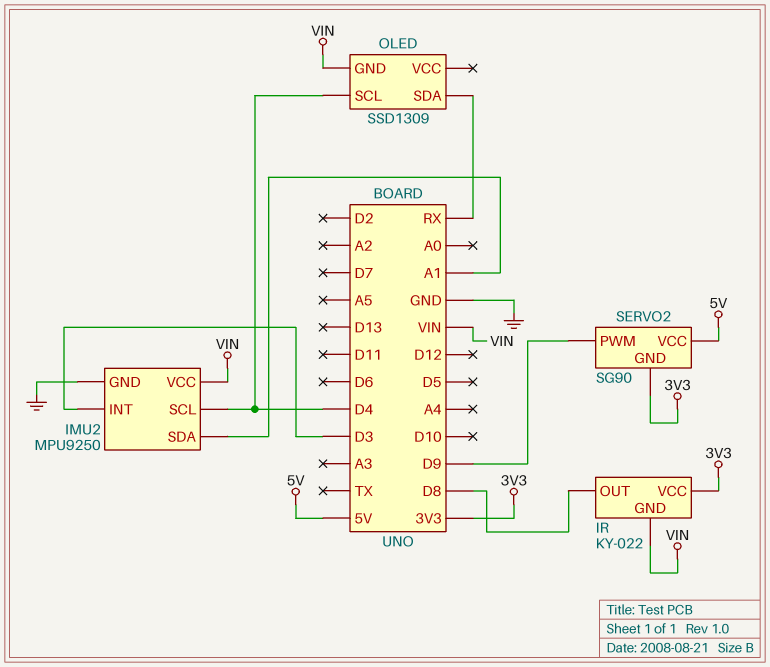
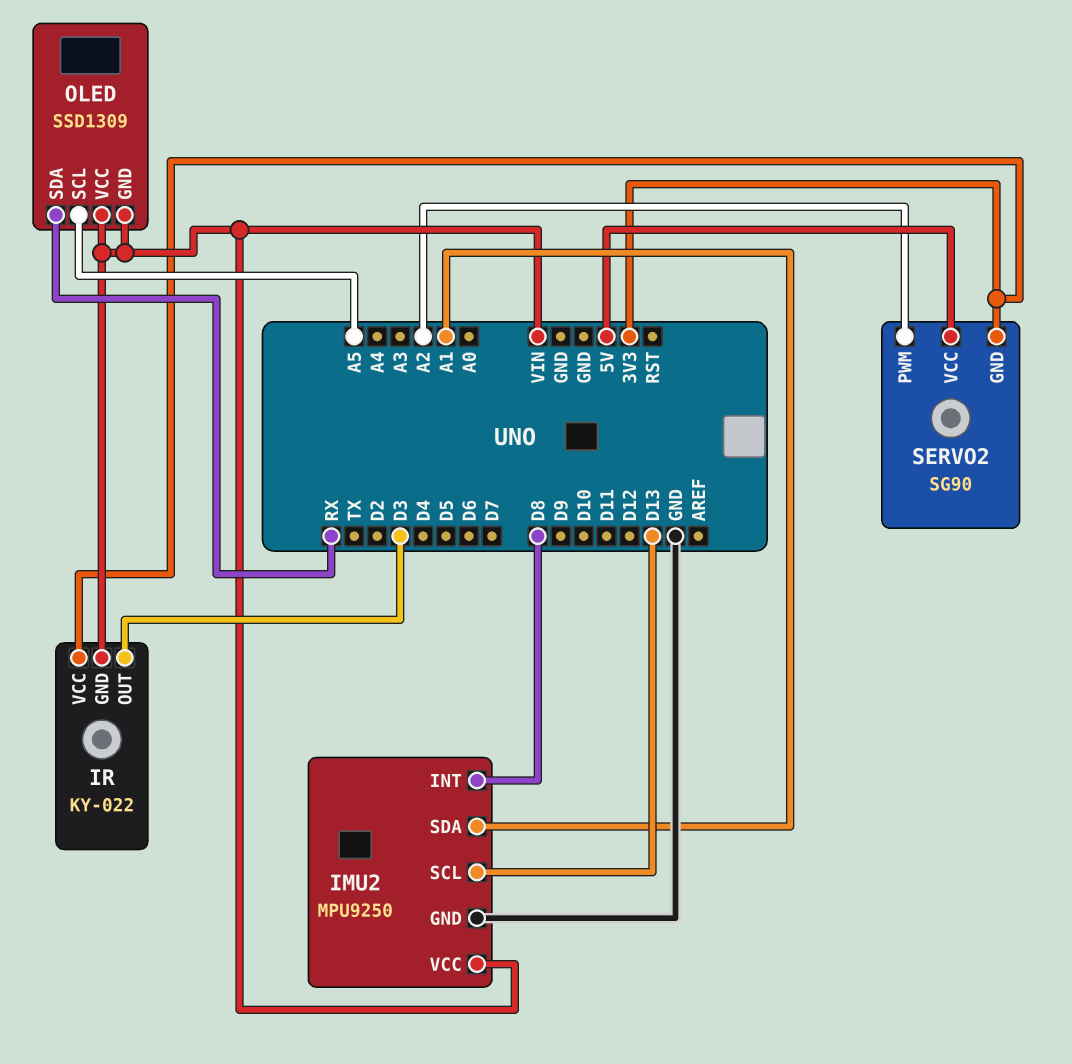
IMU2 pin INT: D3 -> D8
IMU2 pin SCL: D4 -> D13
IR pin OUT: D8 -> D3
OLED pin SCL: D4 -> A5
OLED pin VCC: none -> VIN
SERVO2 pin PWM: D9 -> A2

